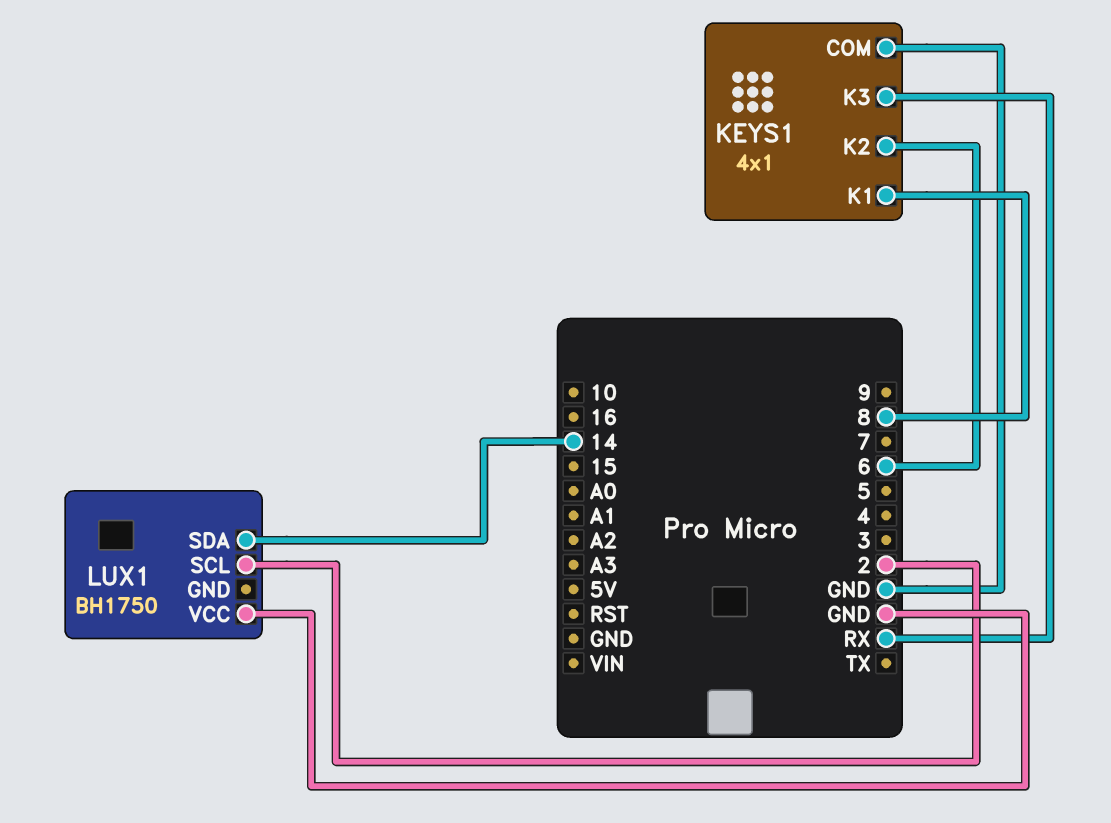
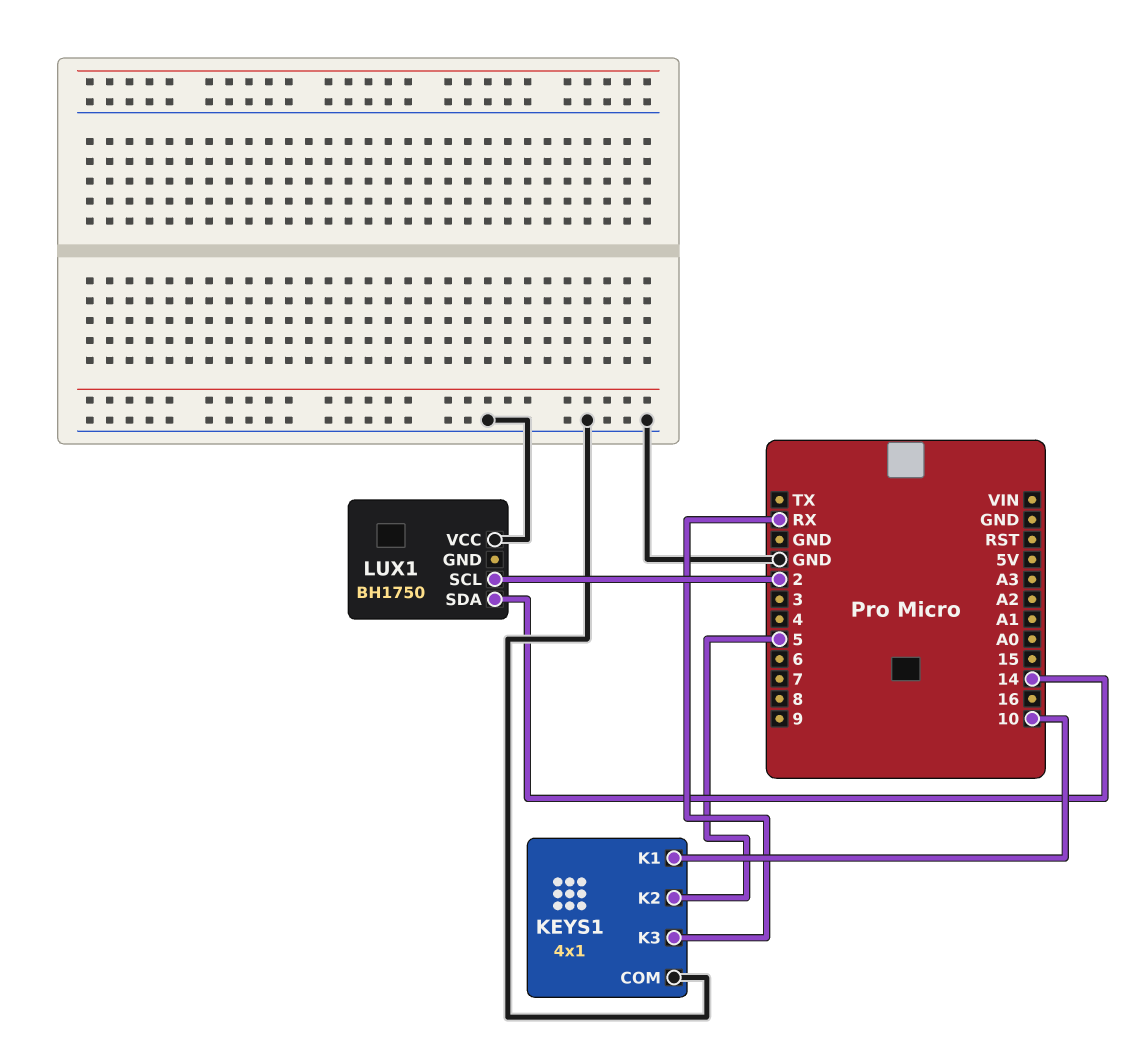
KEYS1 pin K1: 8 -> 10
KEYS1 pin K2: 6 -> 5

